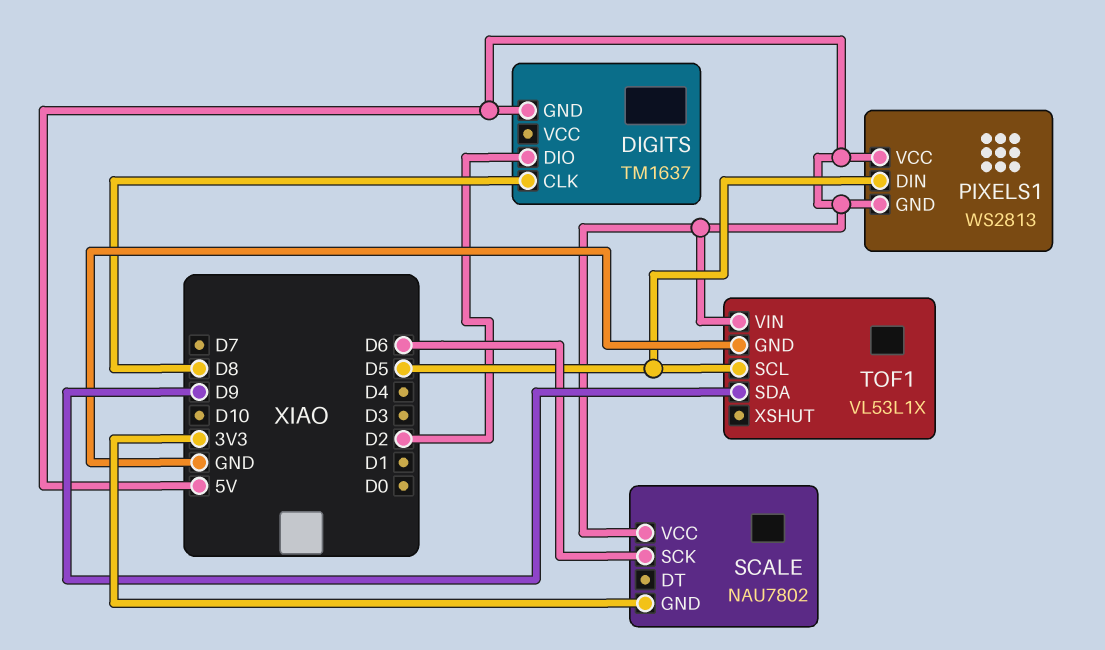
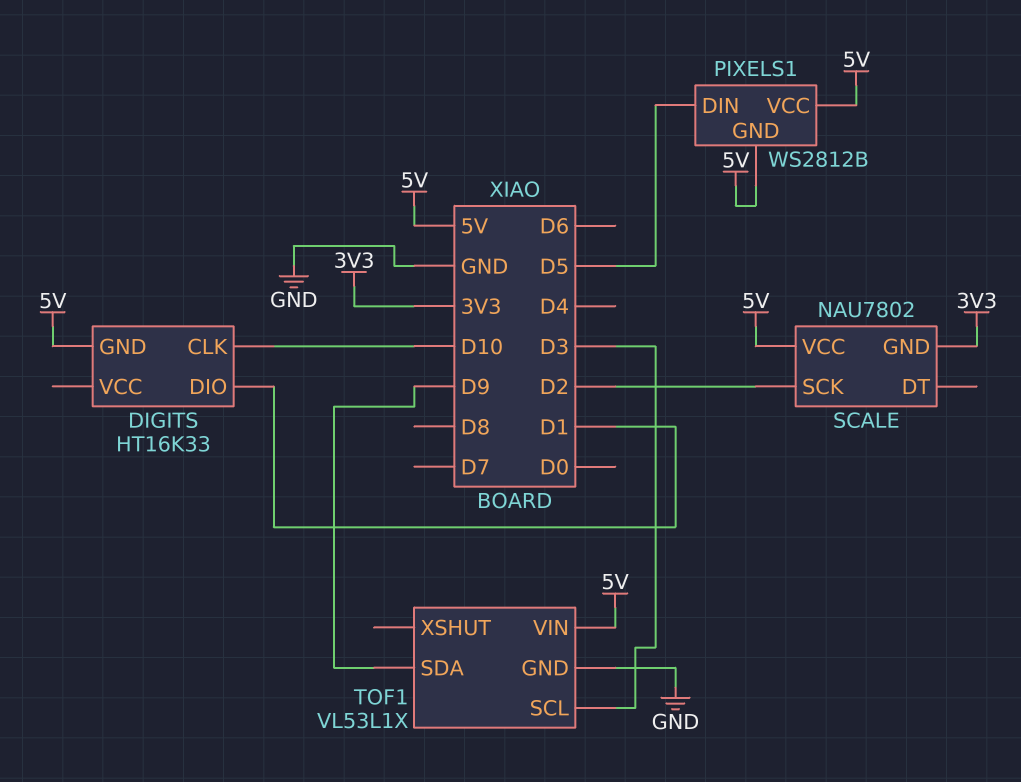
DIGITS: TM1637 -> HT16K33
DIGITS pin CLK: D8 -> D10
DIGITS pin DIO: D2 -> D1
PIXELS1: WS2813 -> WS2812B
SCALE pin SCK: D6 -> D2
TOF1 pin SCL: D5 -> D3

